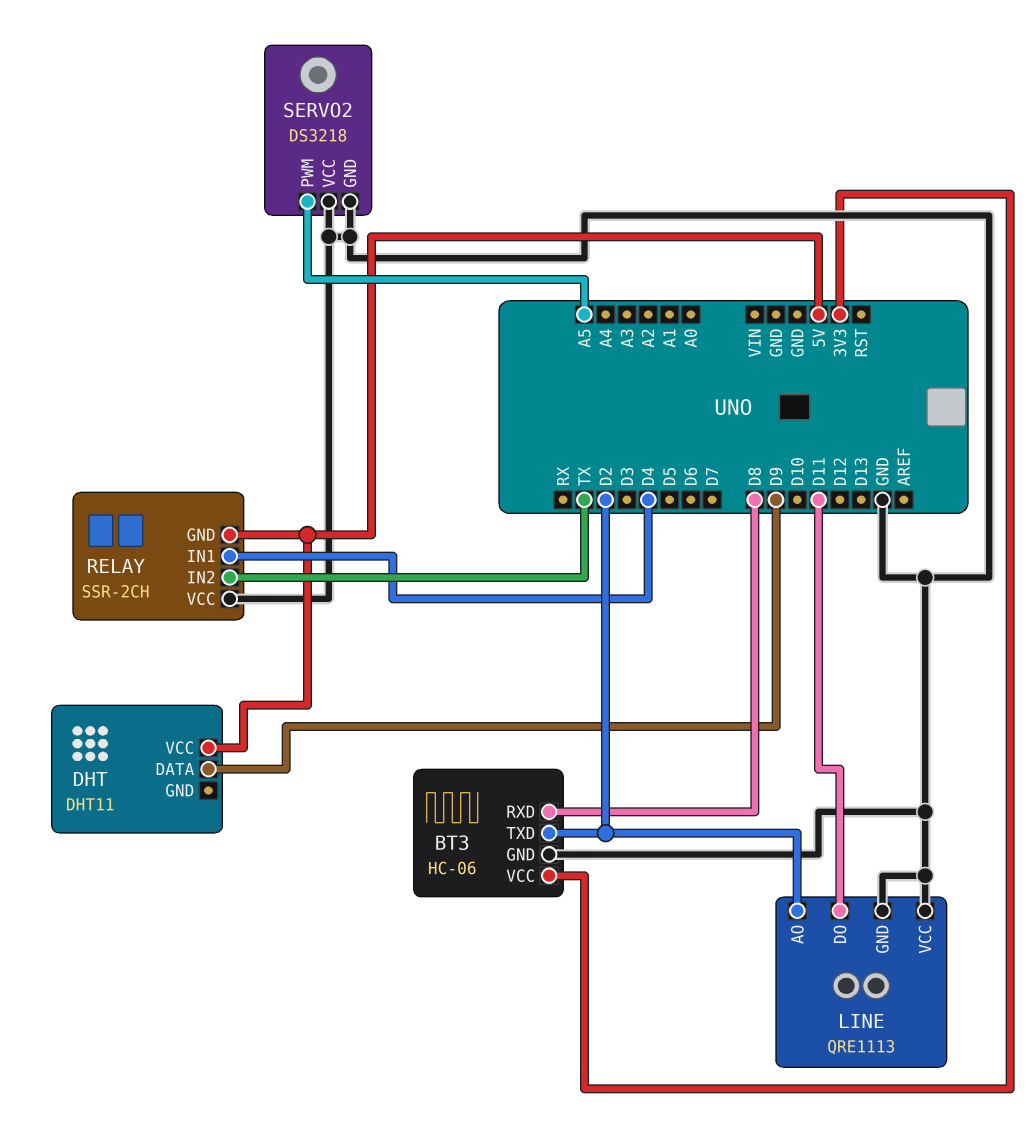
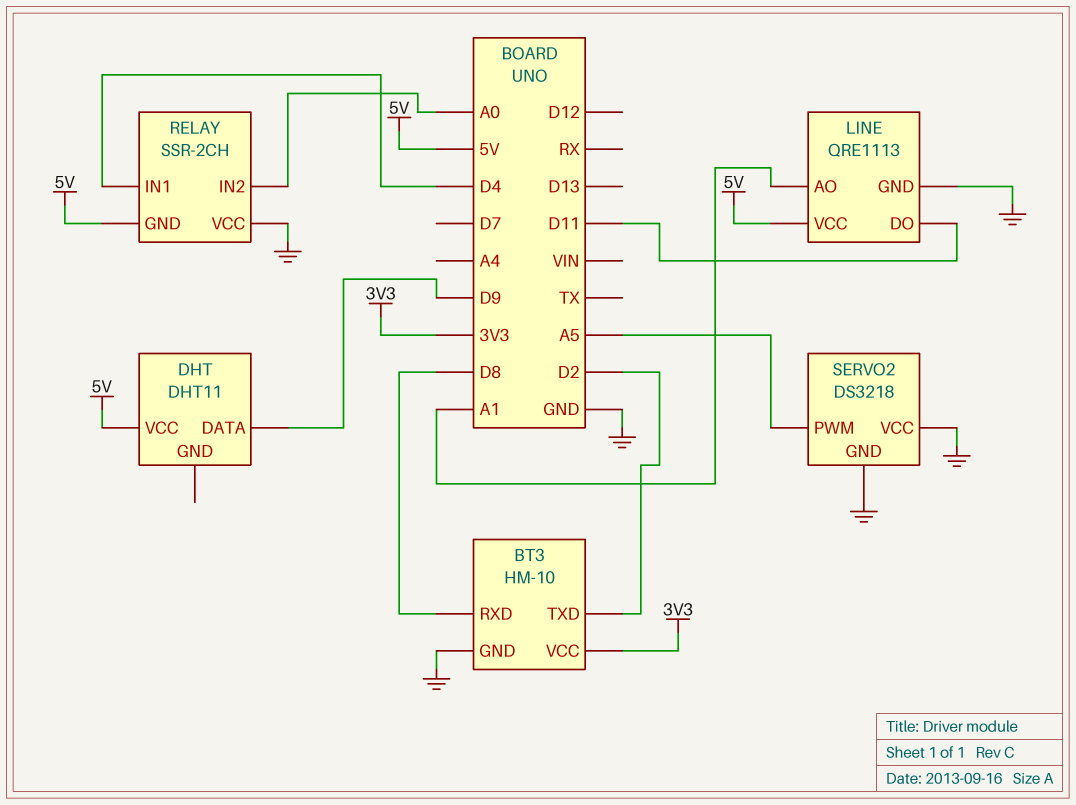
BT3: HC-06 -> HM-10
LINE pin AO: D2 -> A1
LINE pin VCC: GND -> 5V
RELAY pin IN2: TX -> A0

